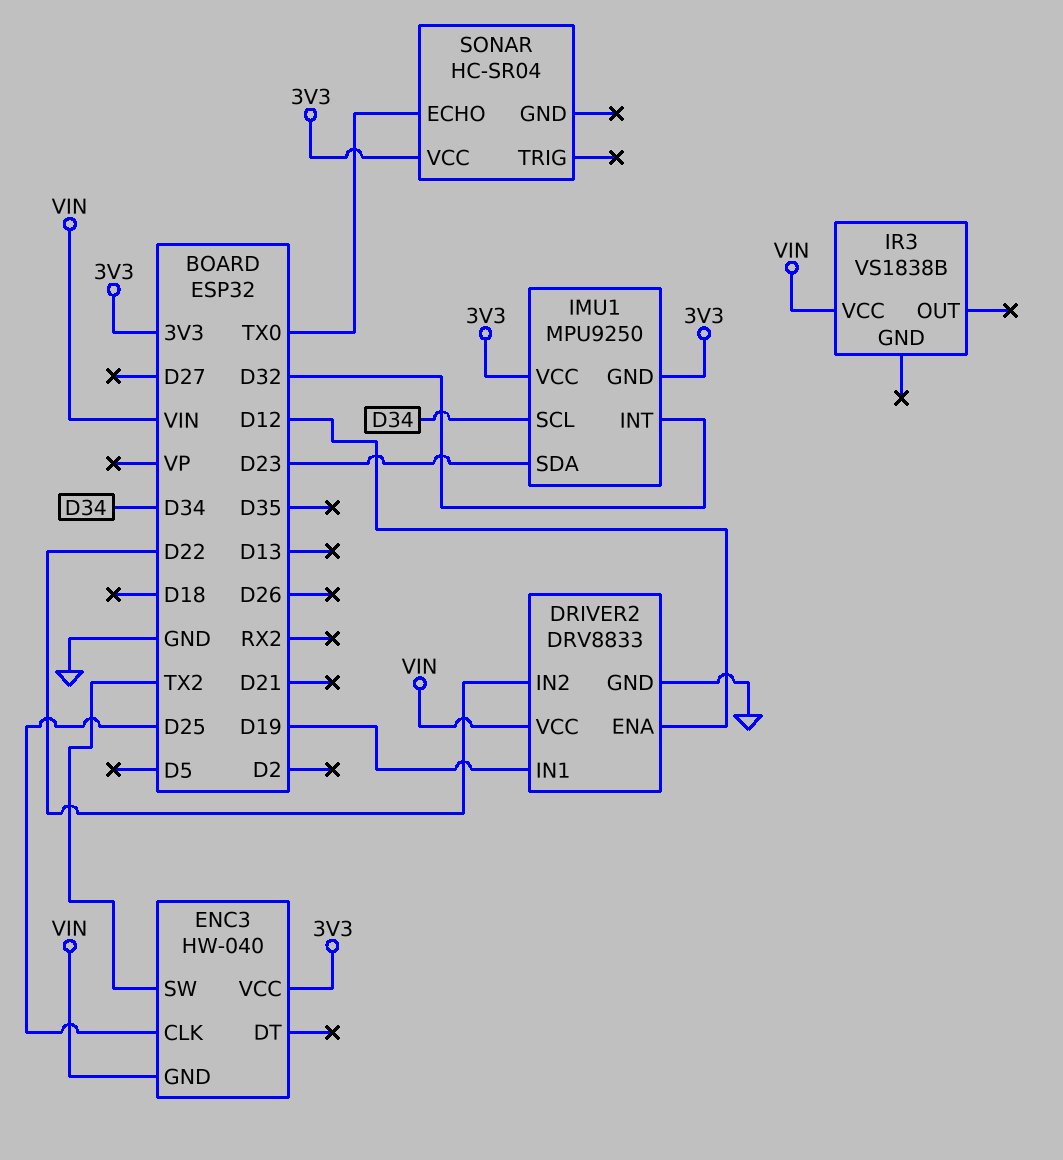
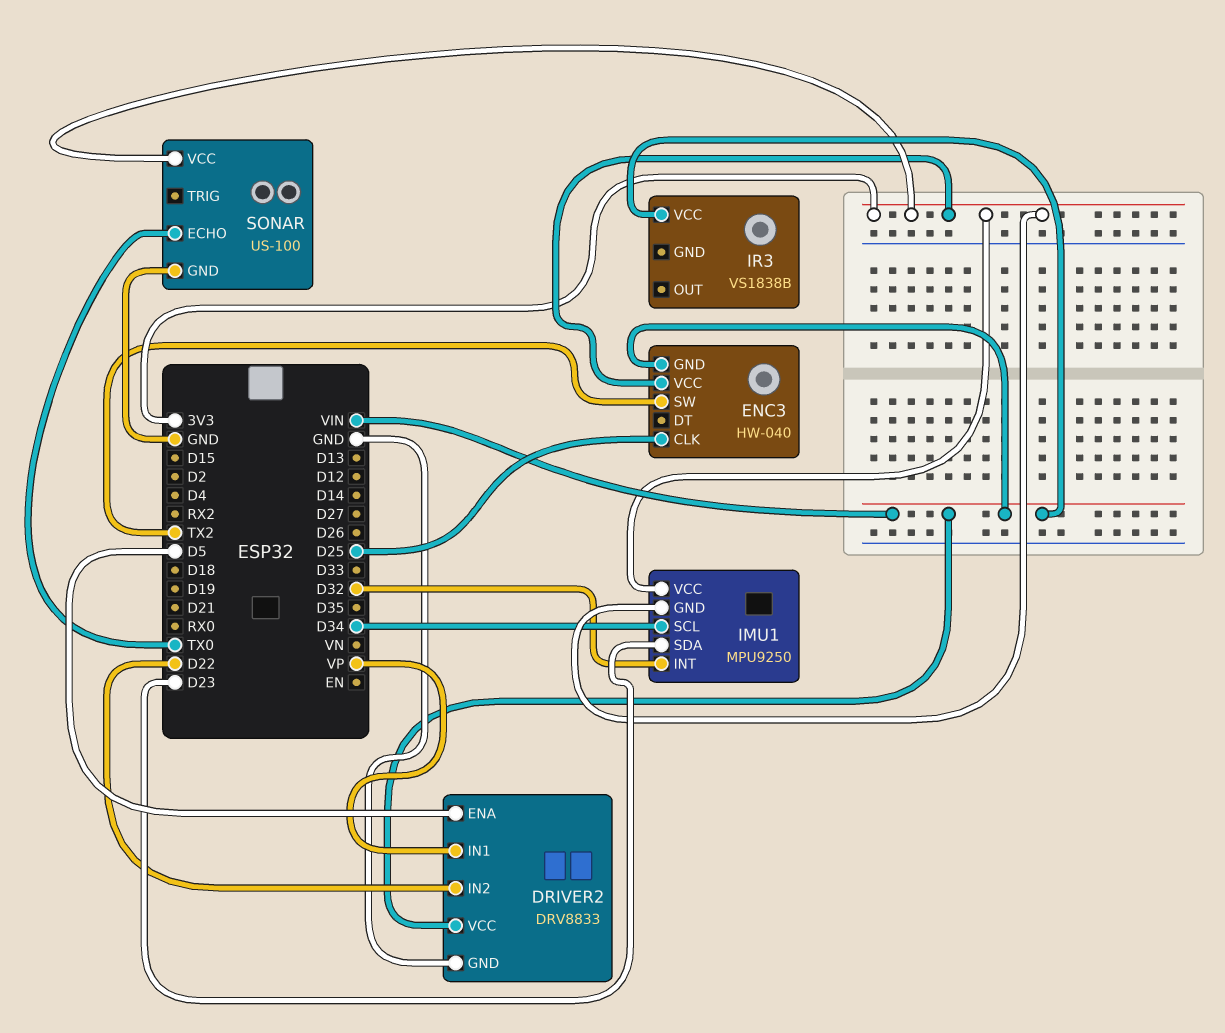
DRIVER2 pin ENA: D12 -> D5
DRIVER2 pin IN1: D19 -> VP
SONAR: HC-SR04 -> US-100
SONAR pin GND: none -> GND

